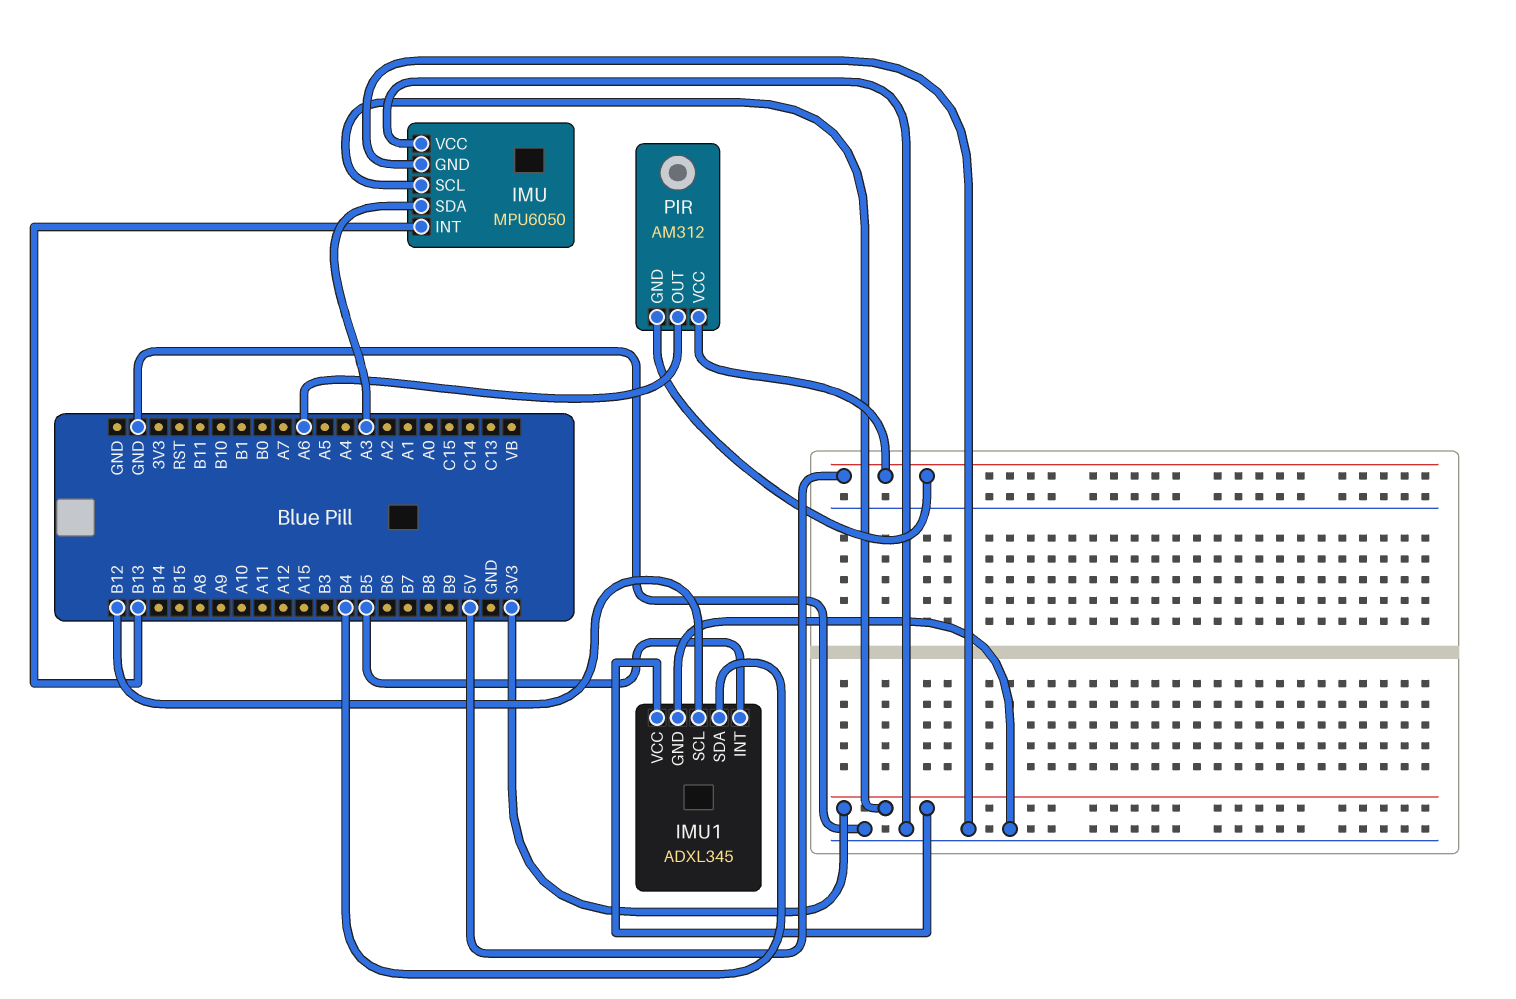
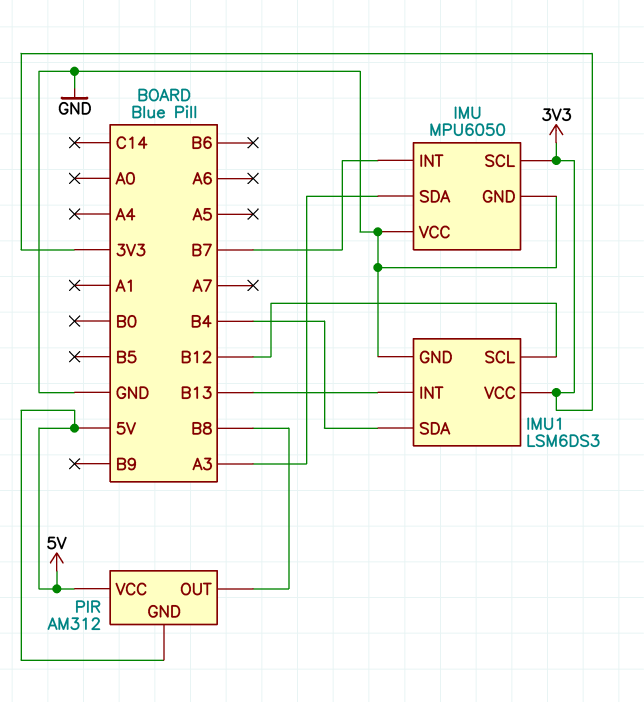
IMU pin INT: B13 -> B7
IMU1: ADXL345 -> LSM6DS3
IMU1 pin INT: B5 -> B13
PIR pin OUT: A6 -> B8

